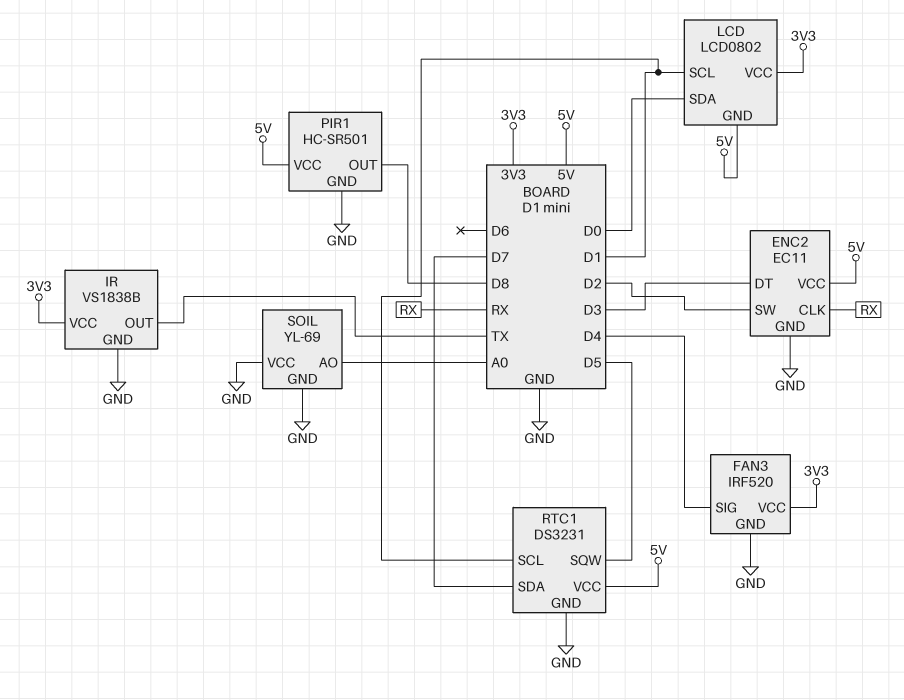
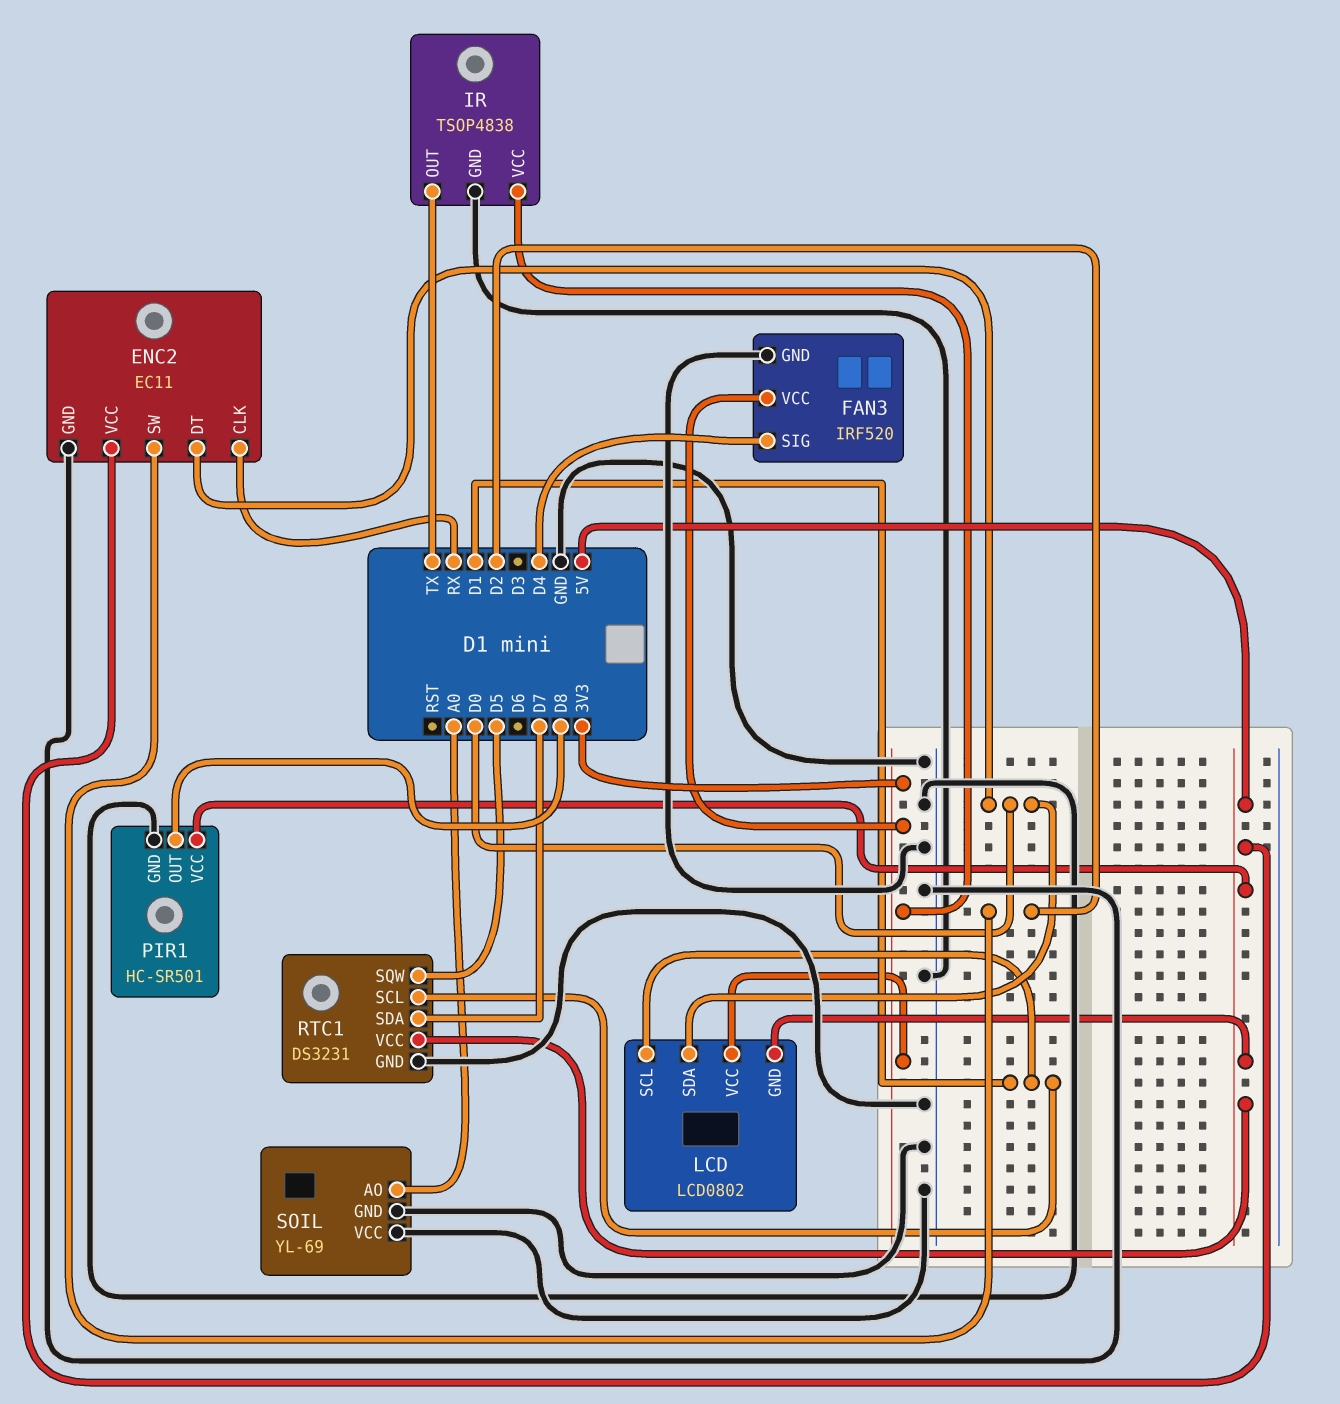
ENC2 pin DT: D3 -> D0
IR: VS1838B -> TSOP4838

